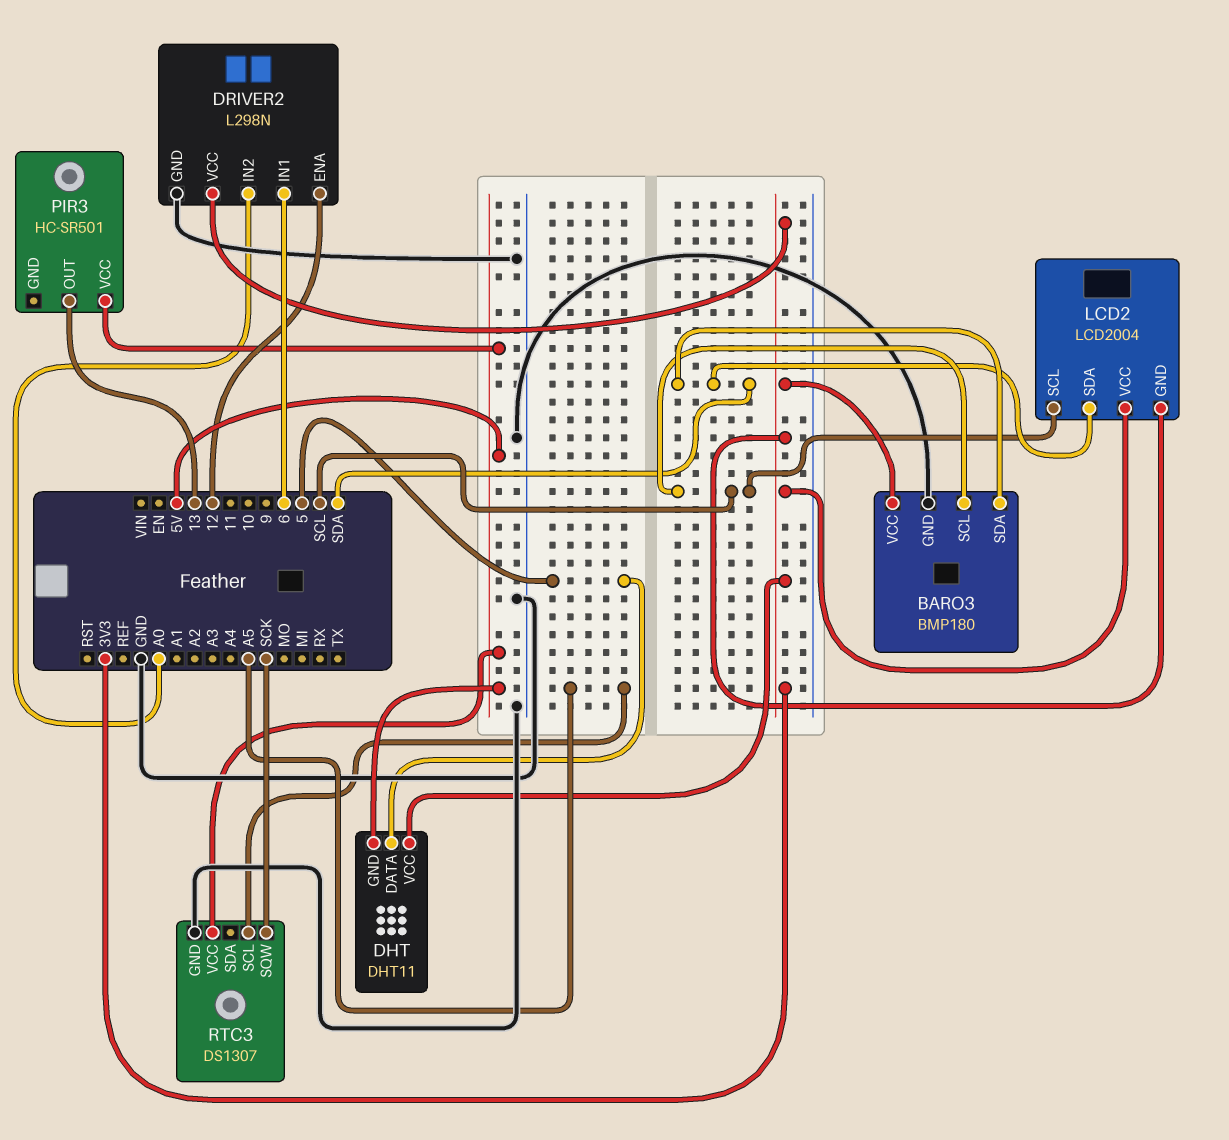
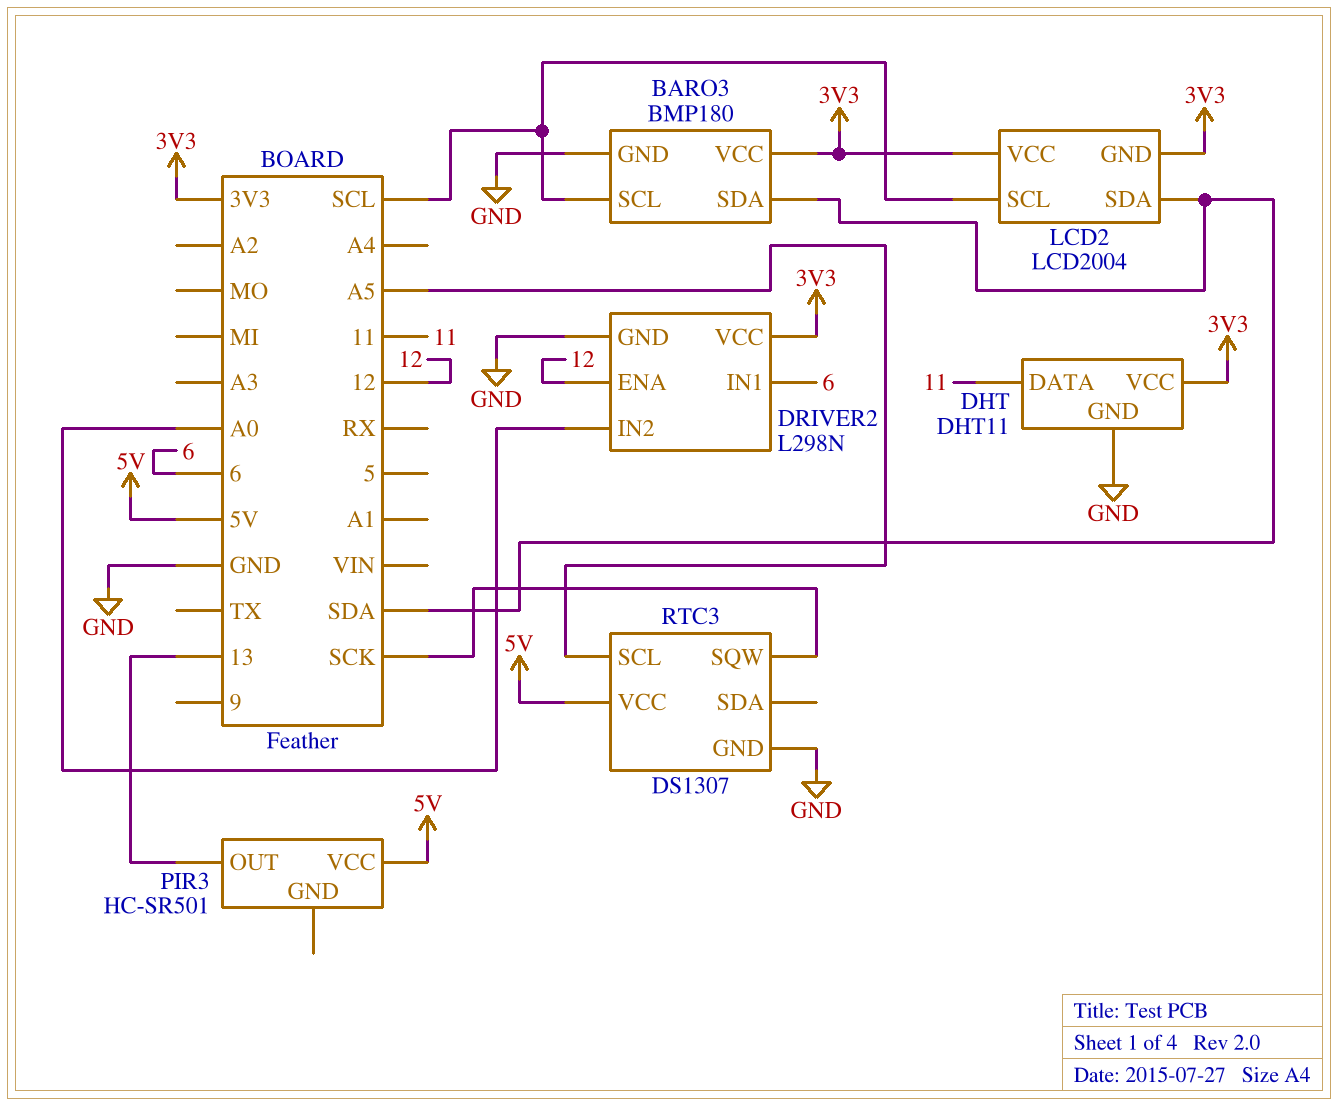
DHT pin DATA: 5 -> 11
DHT pin GND: 5V -> GND

